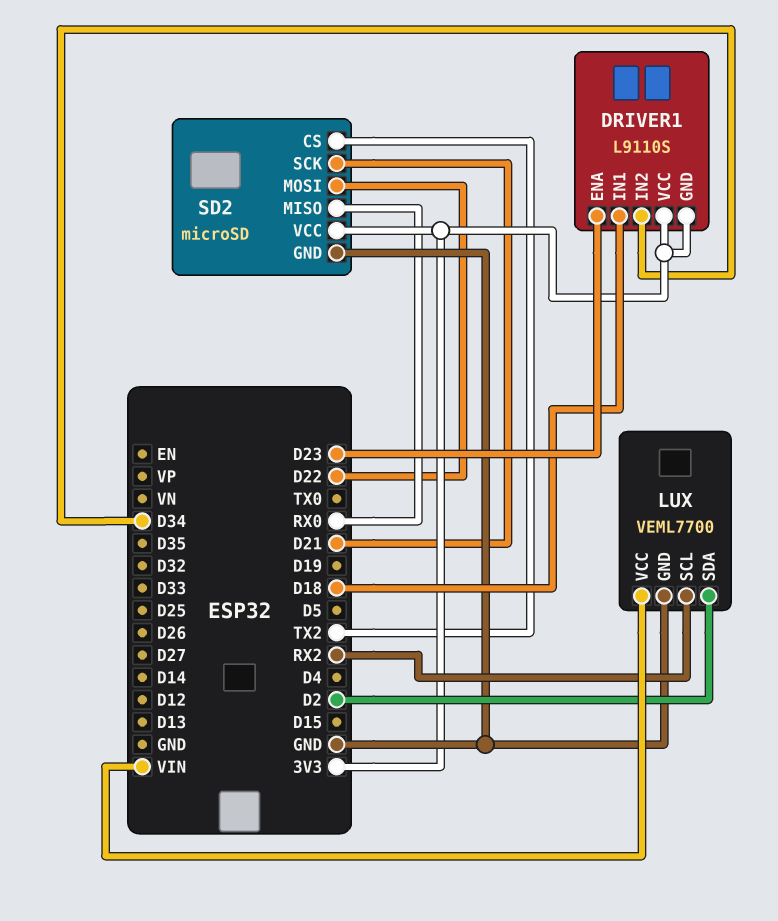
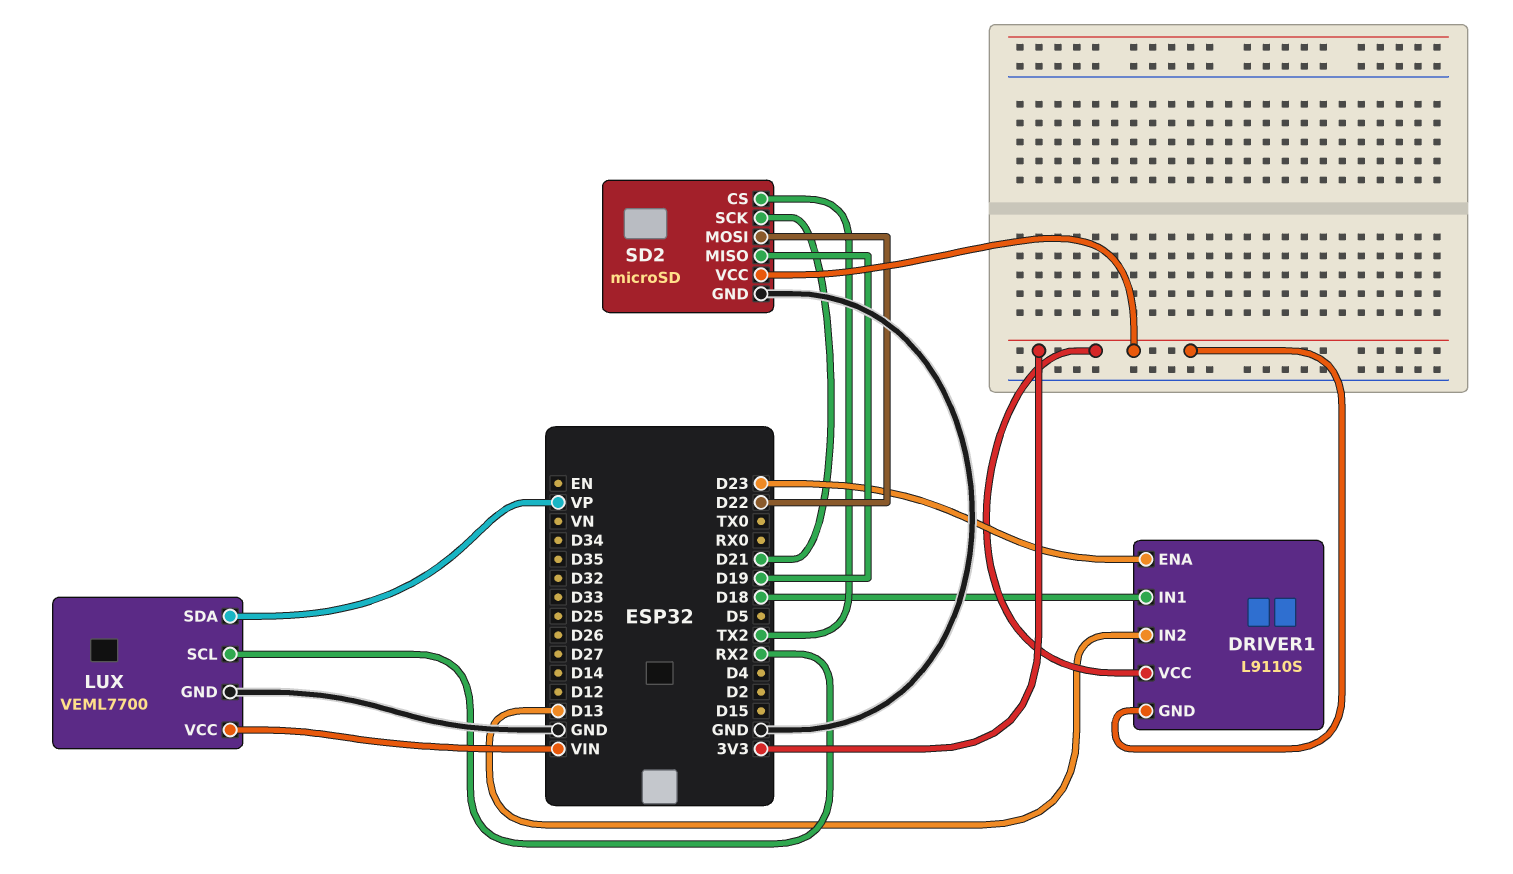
DRIVER1 pin IN2: D34 -> D13
LUX pin SDA: D2 -> VP
SD2 pin MISO: RX0 -> D19

